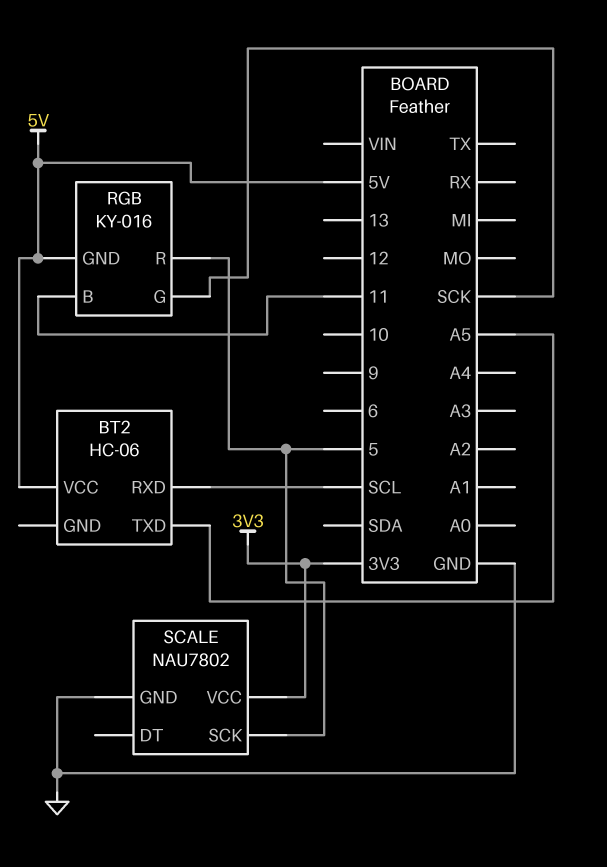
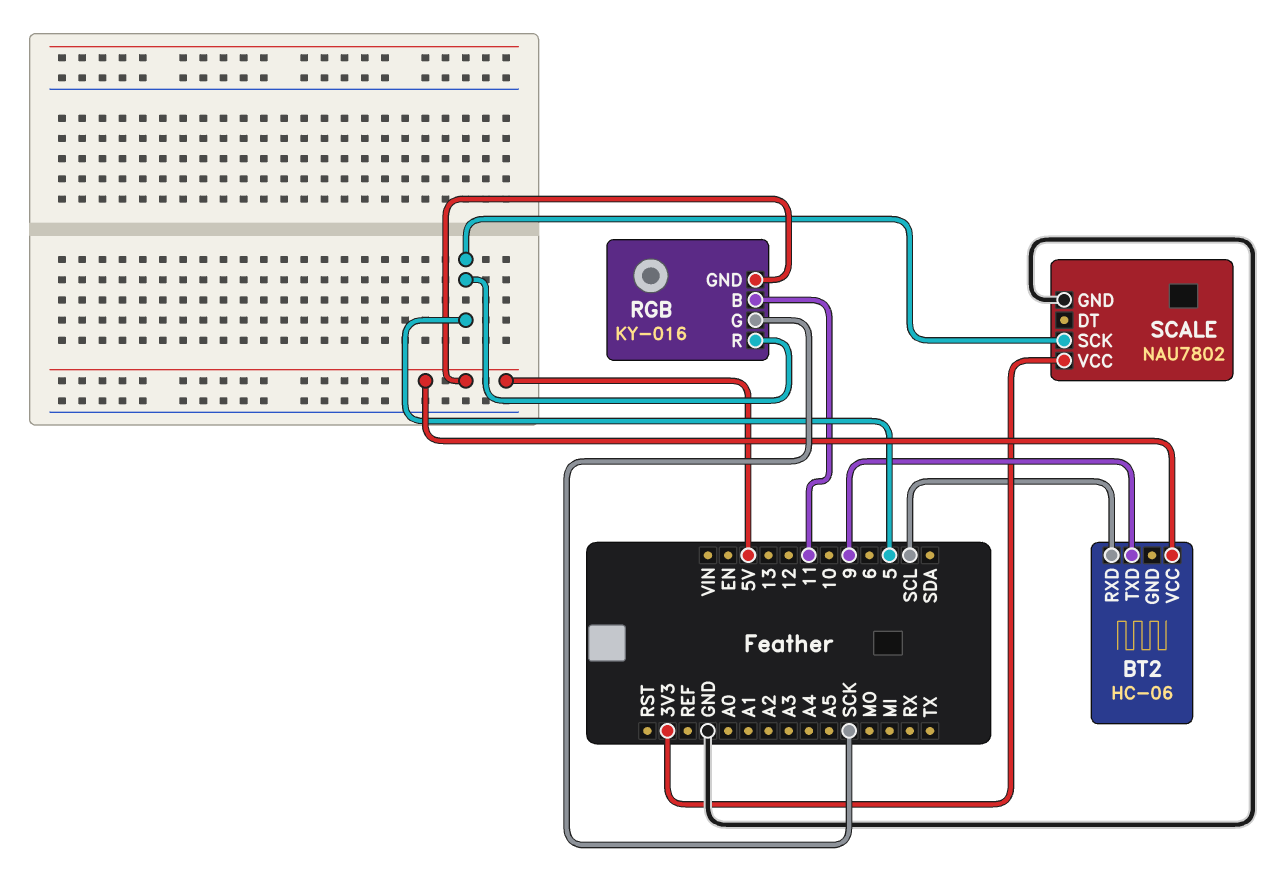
BT2 pin TXD: A5 -> 9

